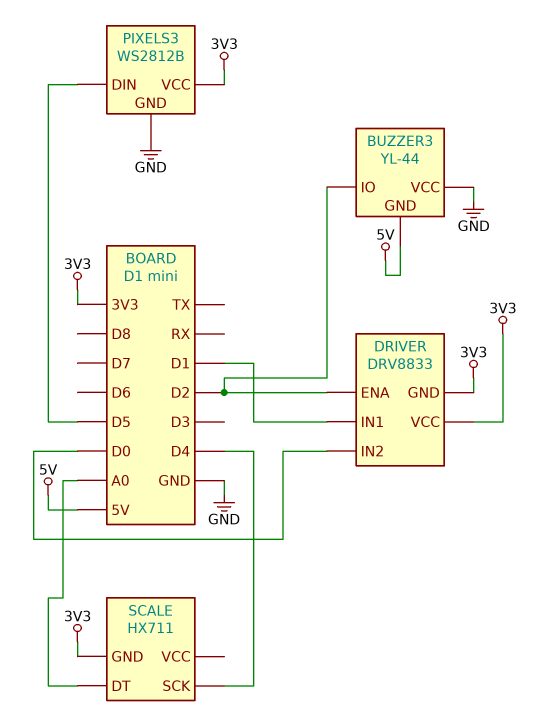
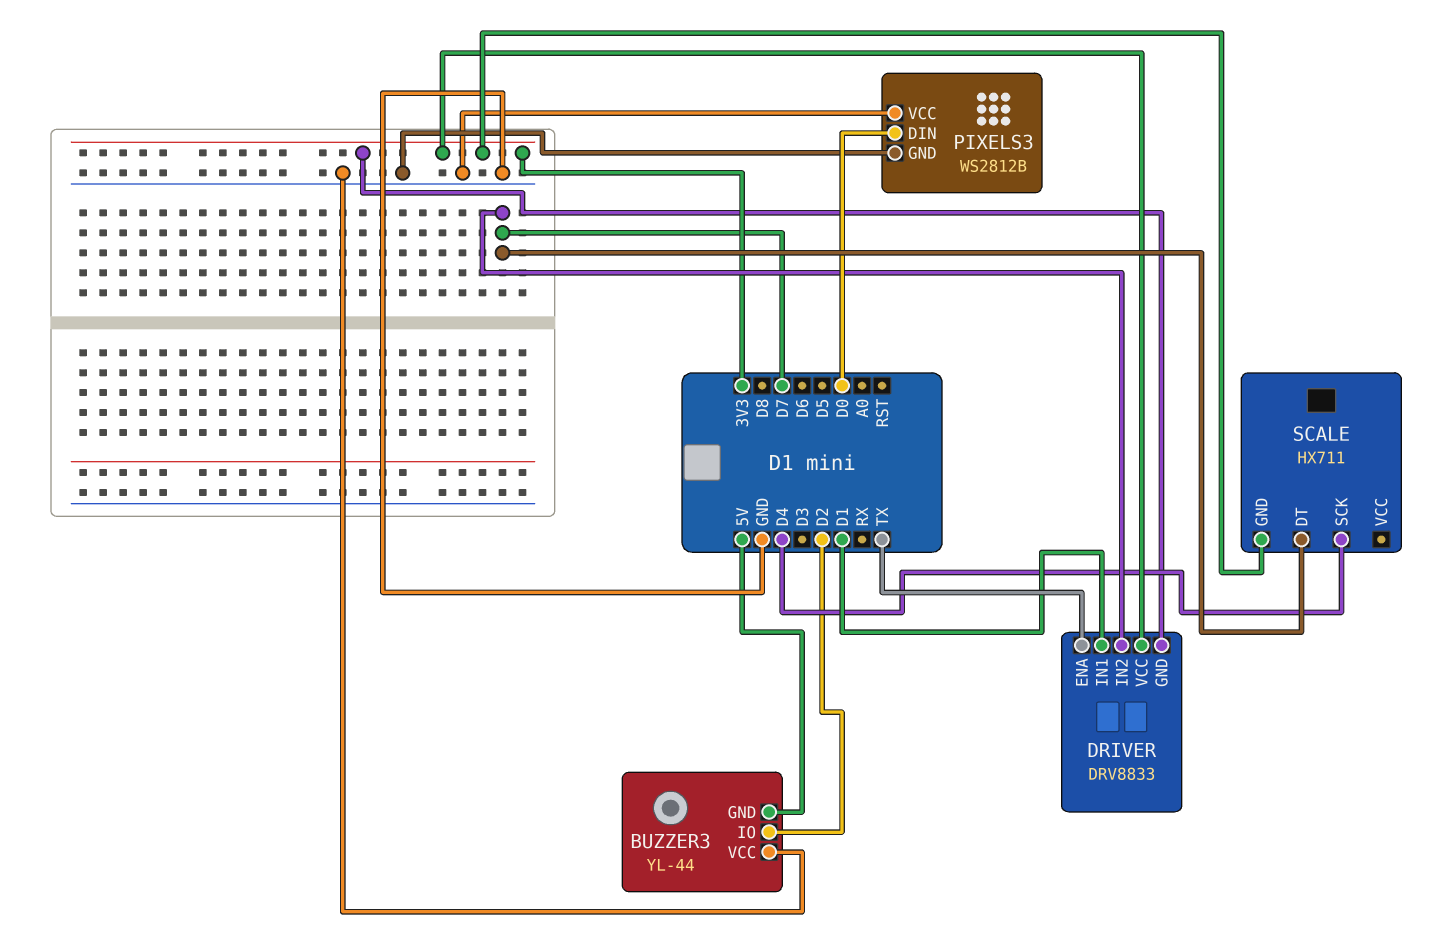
DRIVER pin ENA: D2 -> TX
DRIVER pin IN2: D0 -> D7
PIXELS3 pin DIN: D5 -> D0
PIXELS3 pin VCC: 3V3 -> GND
SCALE pin DT: A0 -> D7

